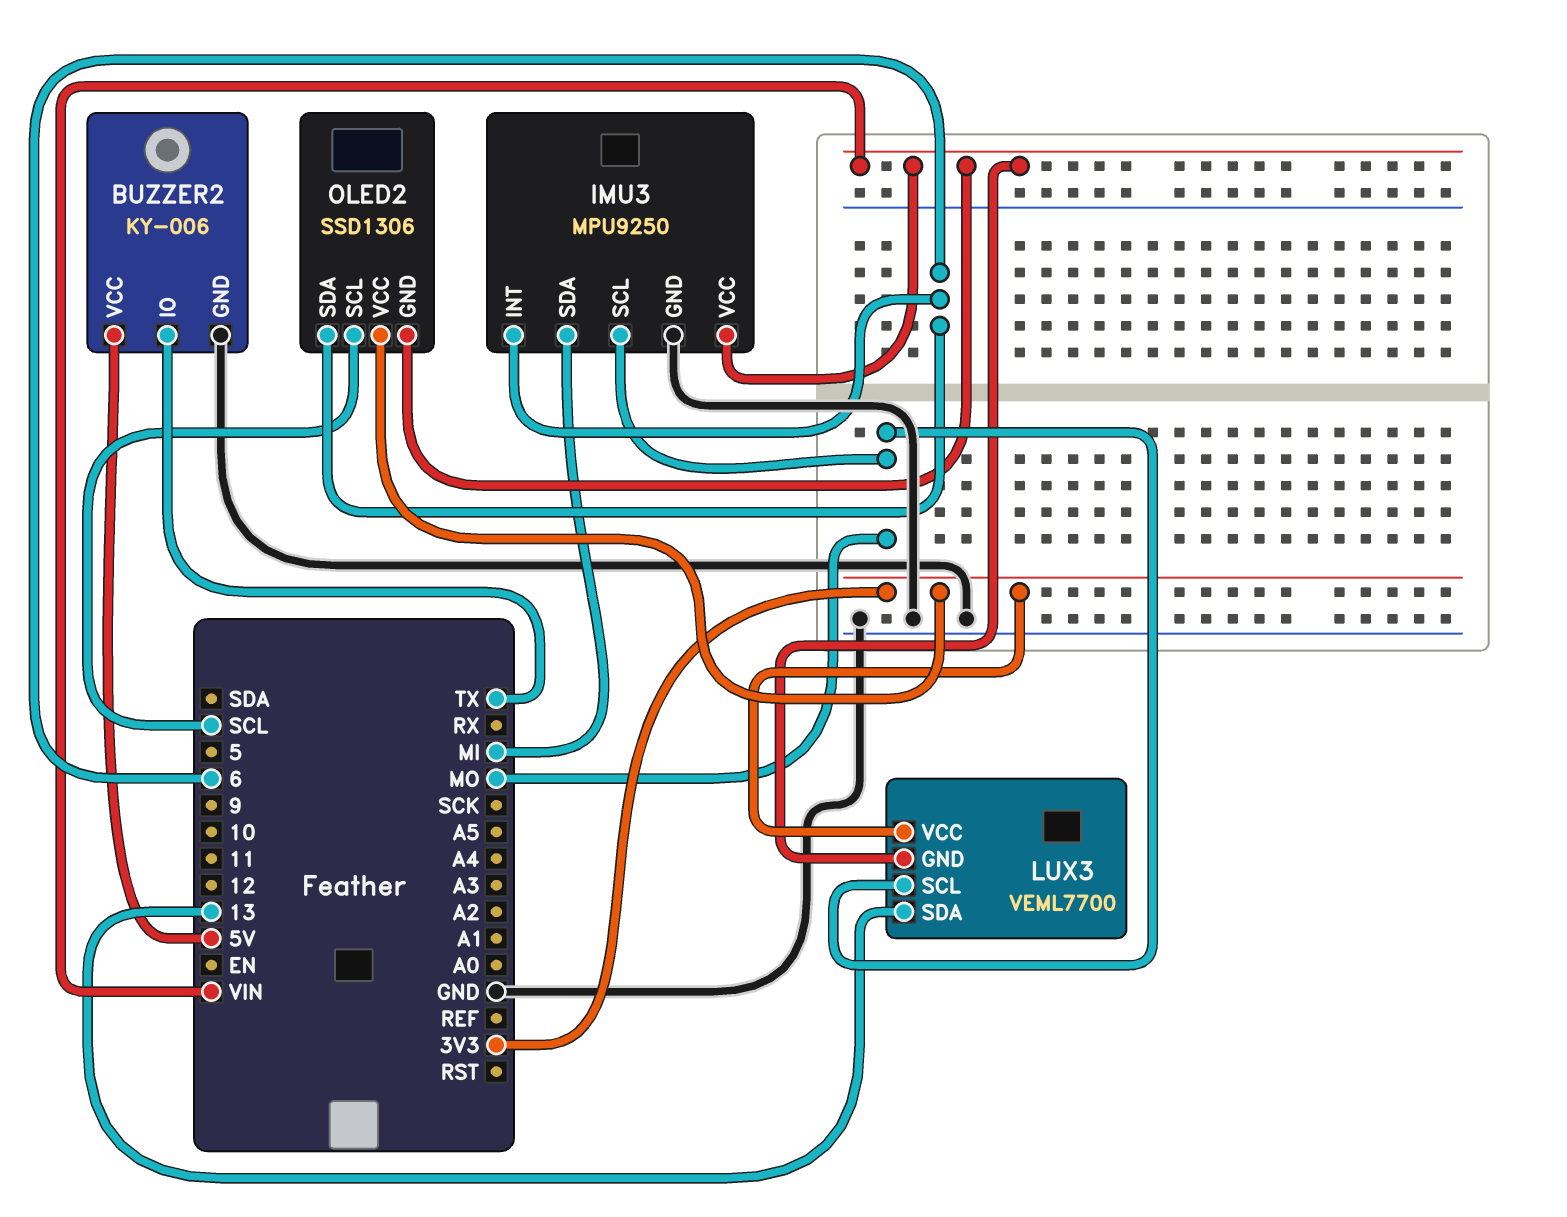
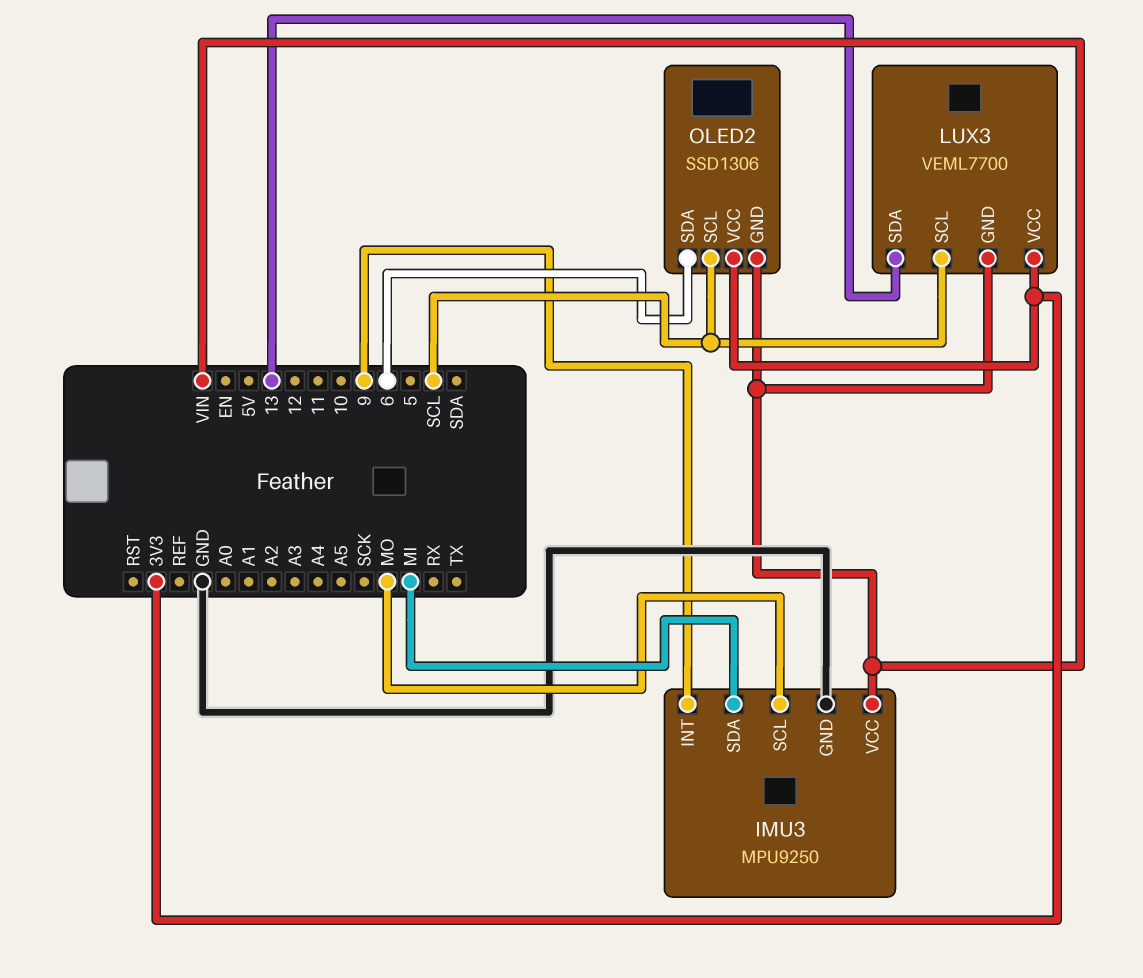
BUZZER2: KY-006 -> none
BUZZER2 pin GND: GND -> none
BUZZER2 pin IO: TX -> none
BUZZER2 pin VCC: 5V -> none
IMU3 pin INT: 6 -> 9
LUX3 pin SCL: MO -> SCL

